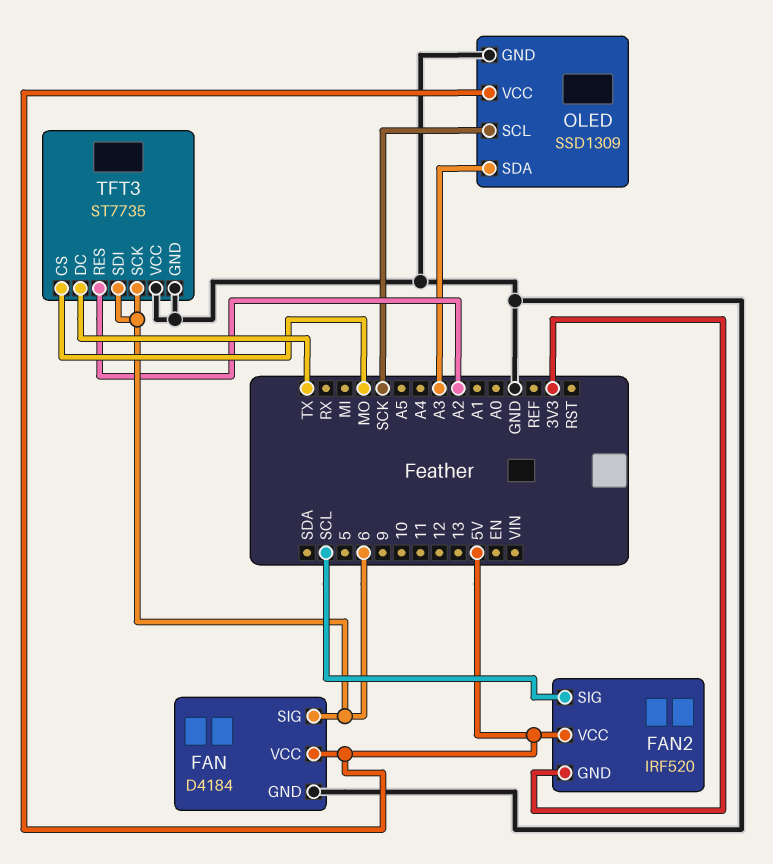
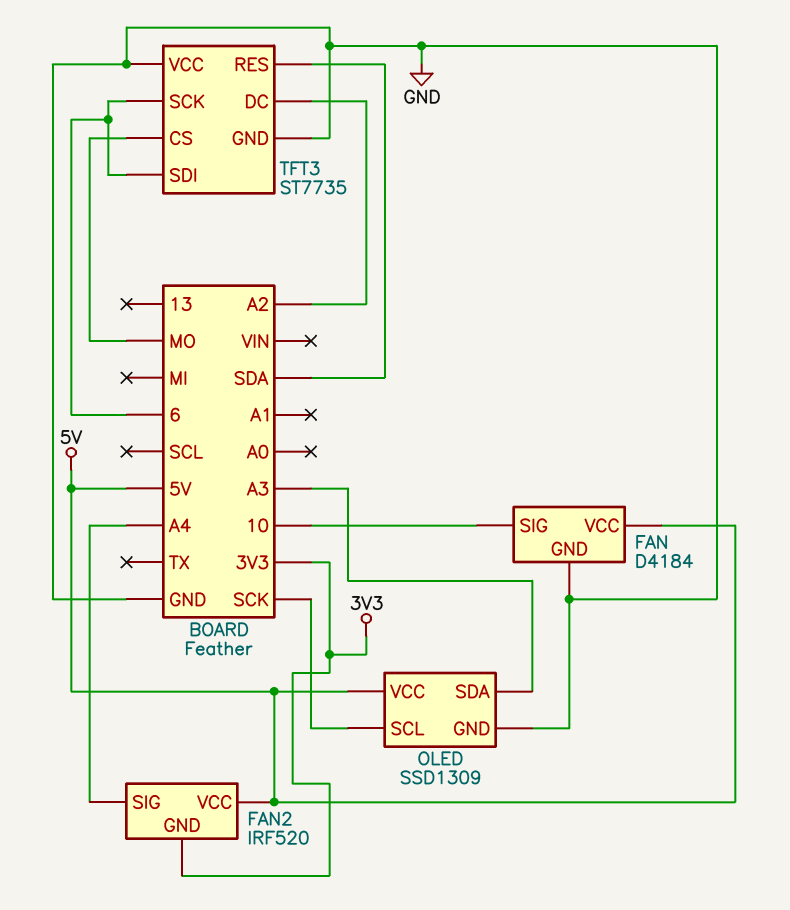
FAN pin SIG: 6 -> 10
FAN2 pin SIG: SCL -> A4
TFT3 pin DC: TX -> A2
TFT3 pin RES: A2 -> SDA

